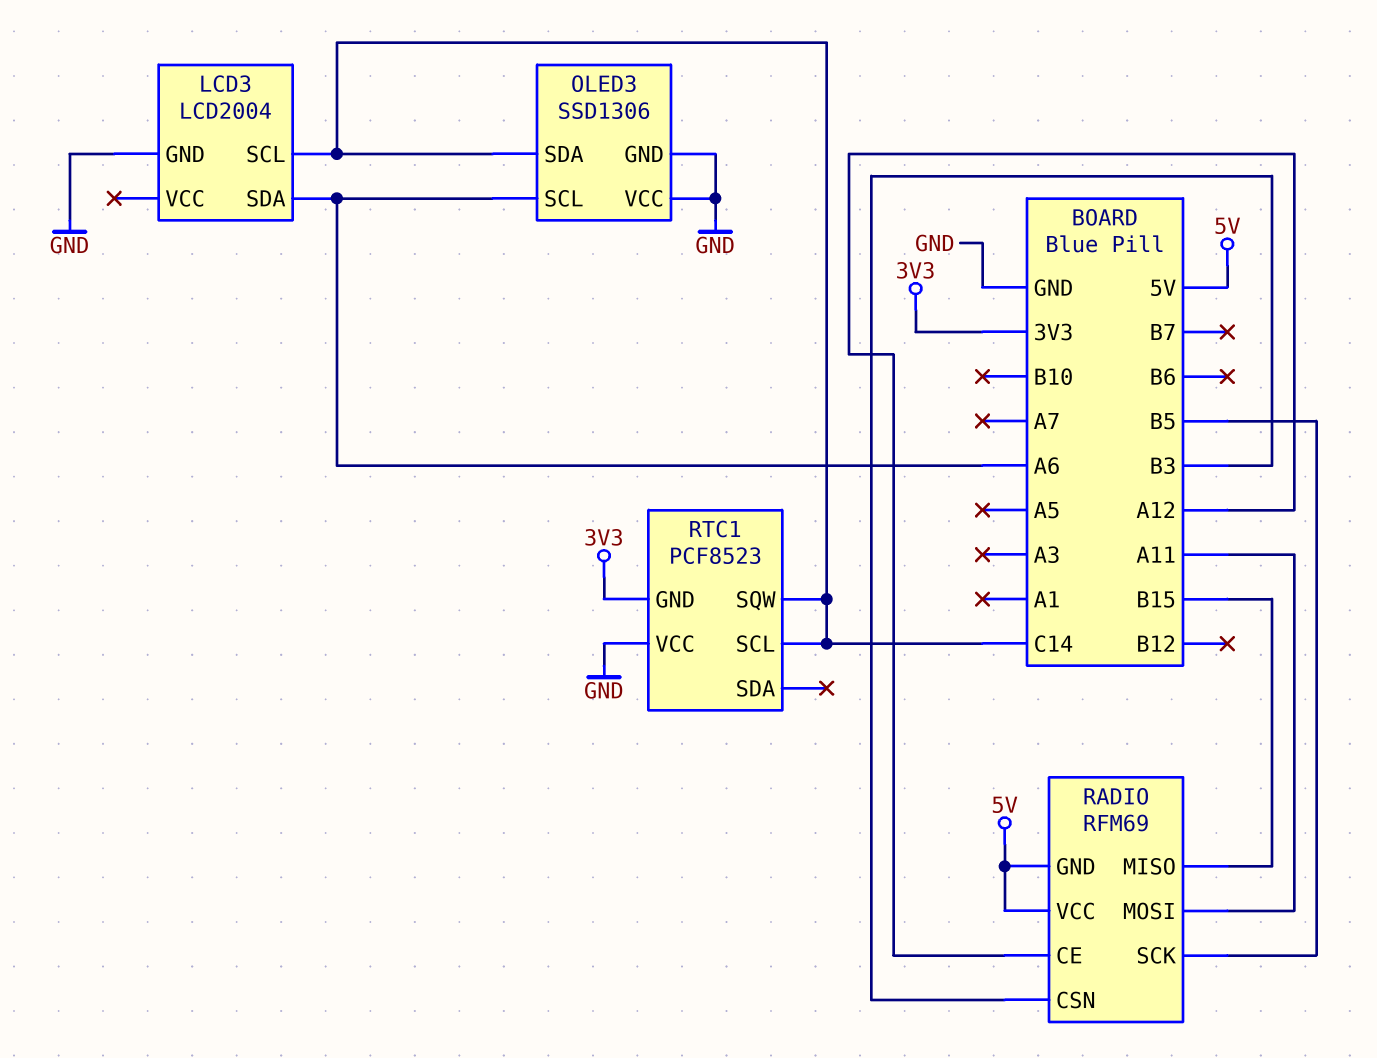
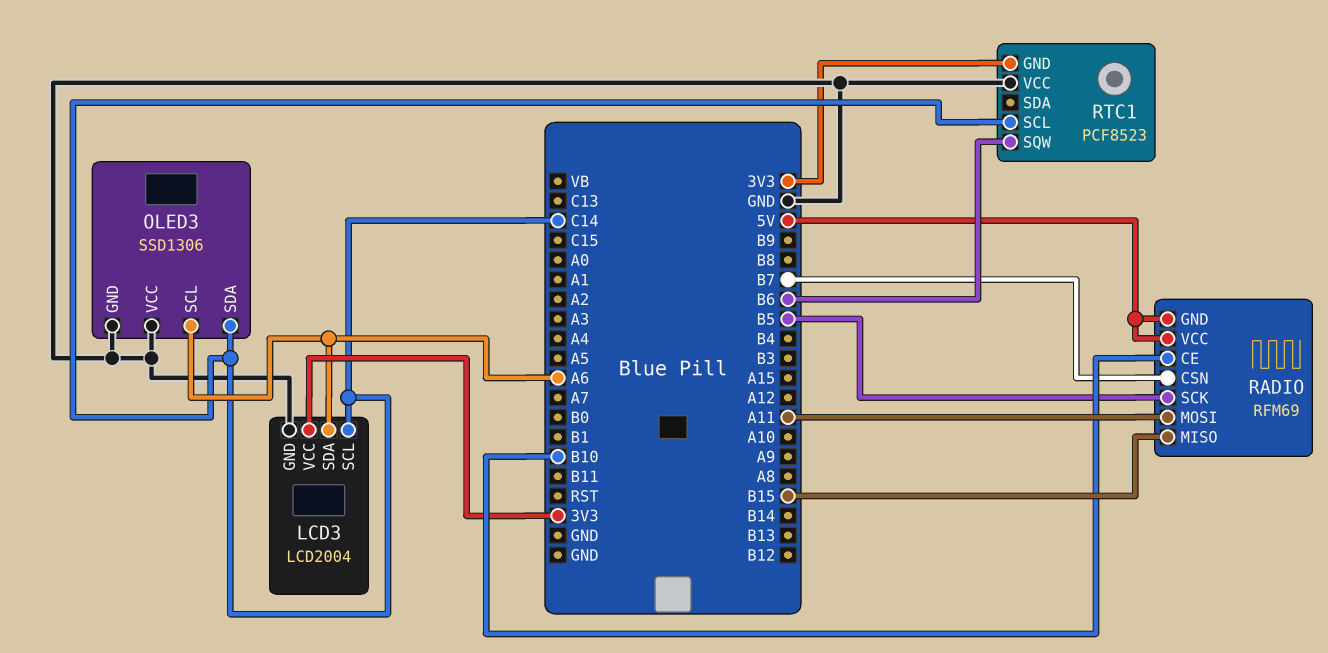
LCD3 pin VCC: none -> 3V3
RADIO pin CE: A12 -> B10
RADIO pin CSN: B3 -> B7
RTC1 pin SQW: C14 -> B6

